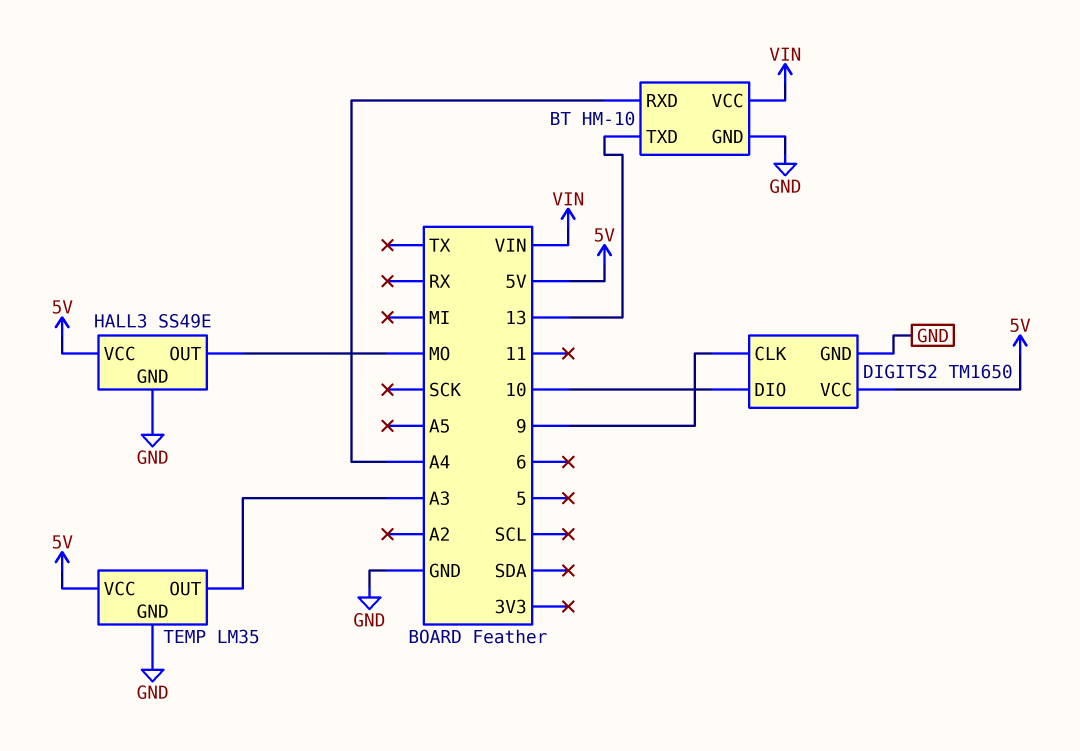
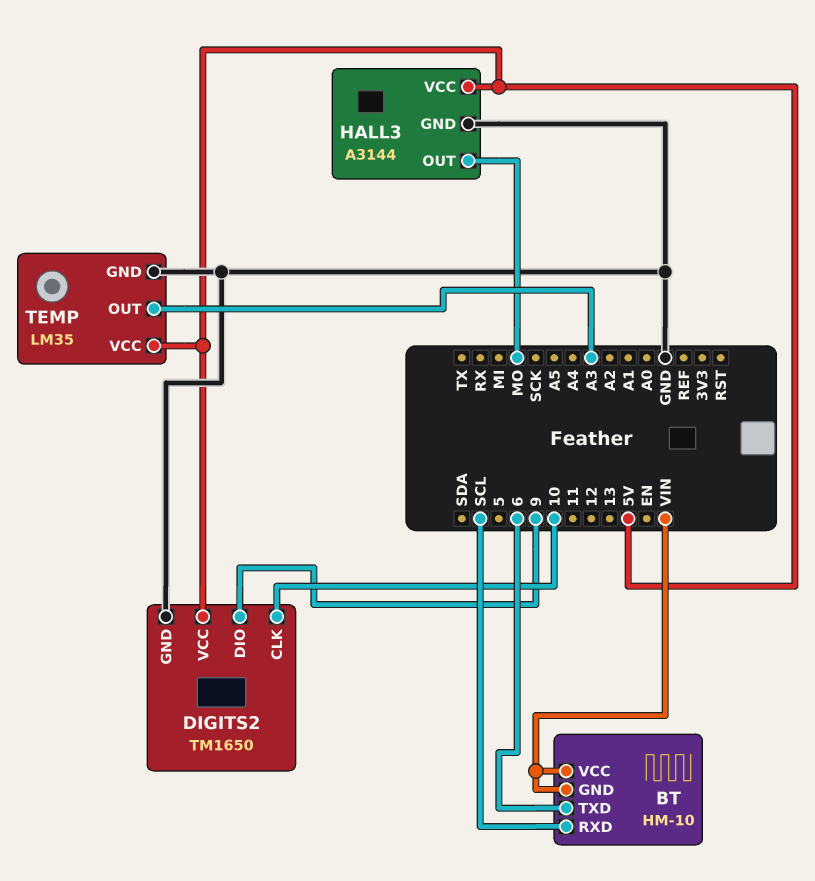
BT pin GND: GND -> VIN
BT pin RXD: A4 -> SCL
BT pin TXD: 13 -> 6
DIGITS2 pin CLK: 9 -> 10
DIGITS2 pin DIO: 10 -> 9
HALL3: SS49E -> A3144

